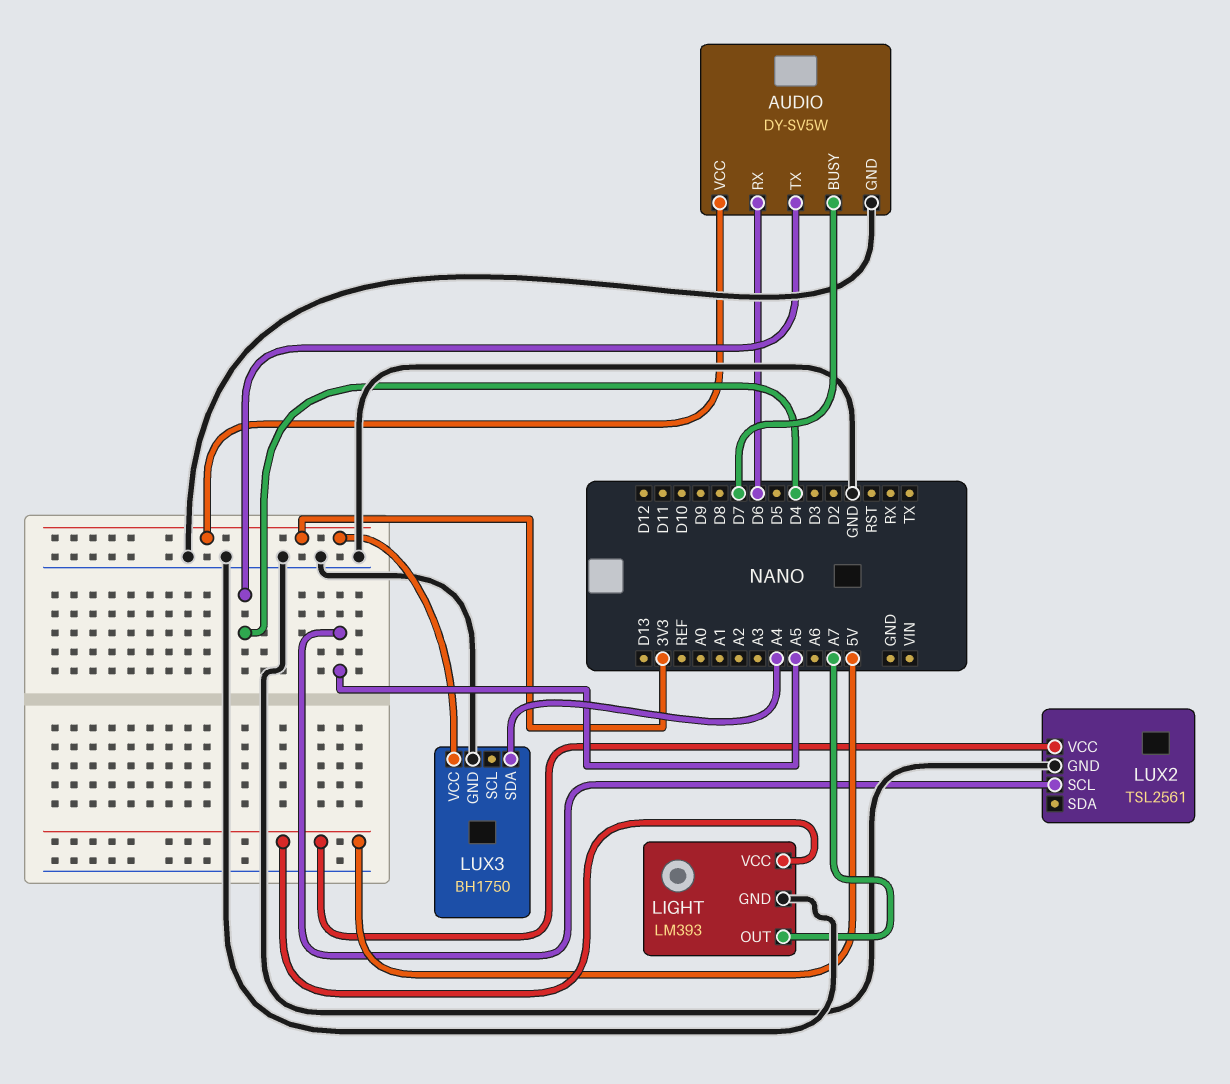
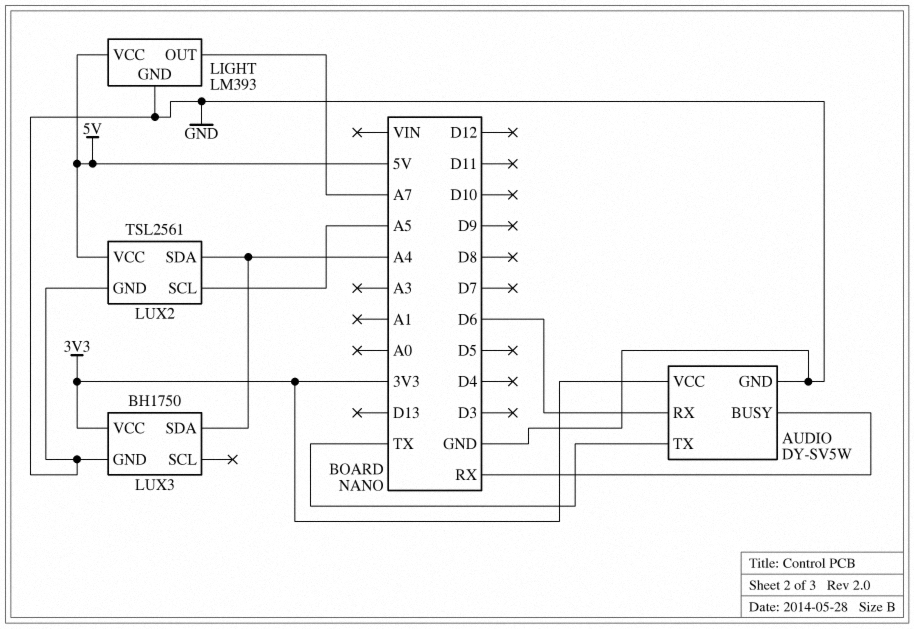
AUDIO pin BUSY: D7 -> RX
AUDIO pin TX: D4 -> TX
LUX2 pin SDA: none -> A4

